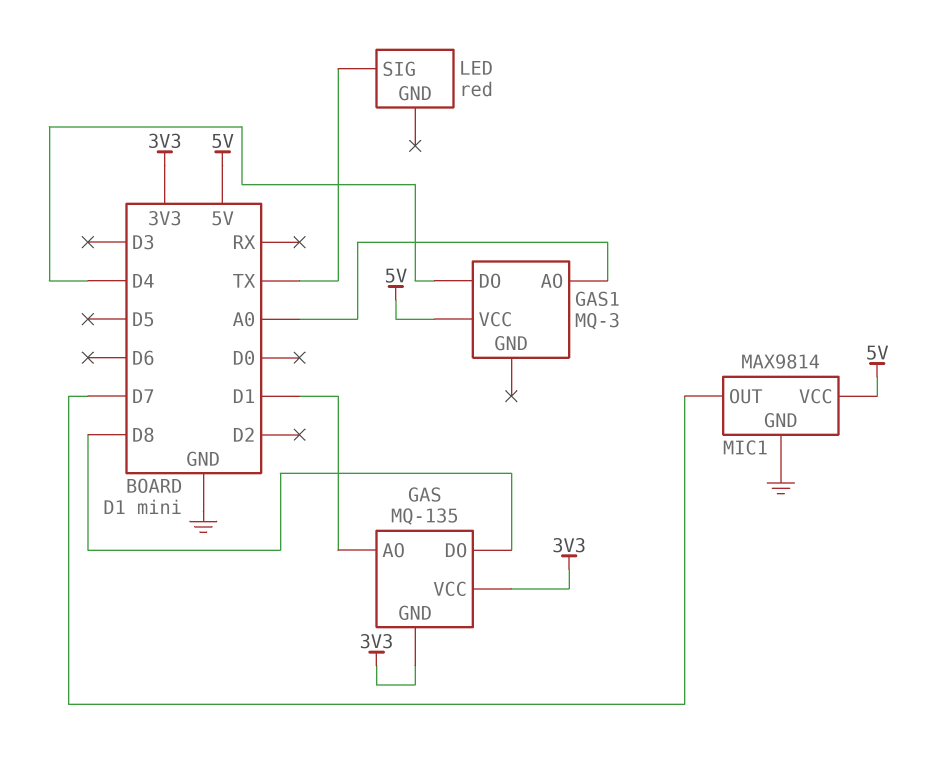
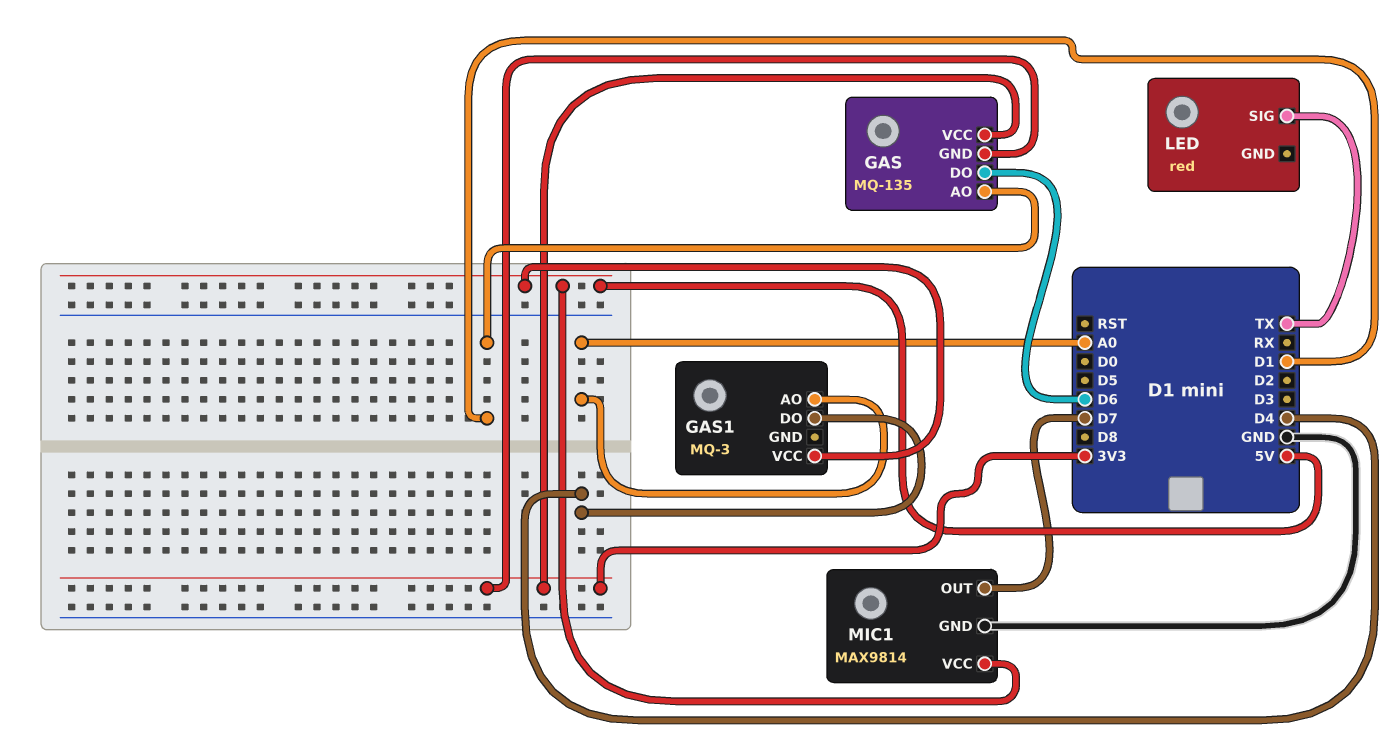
GAS pin DO: D8 -> D6

